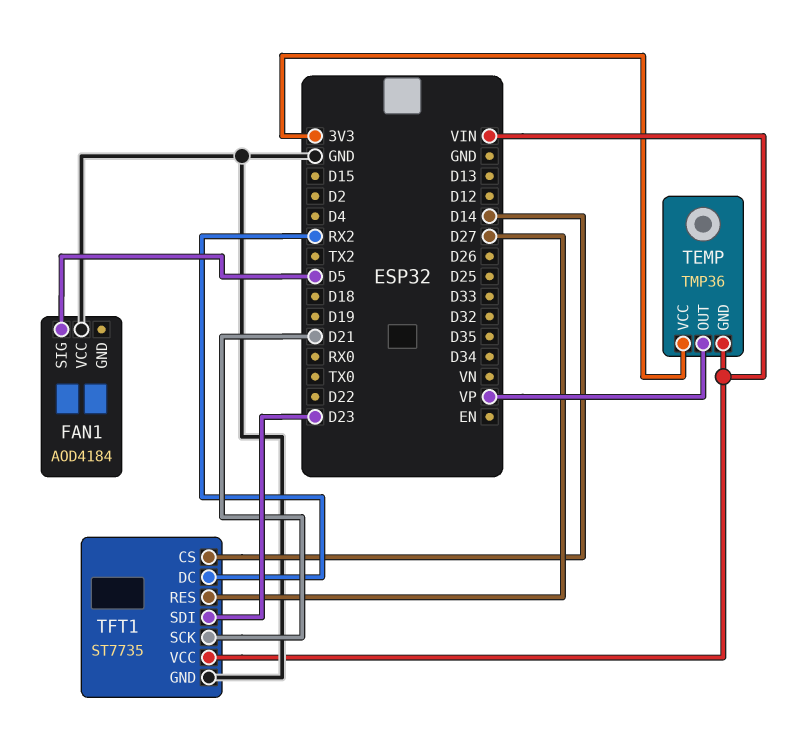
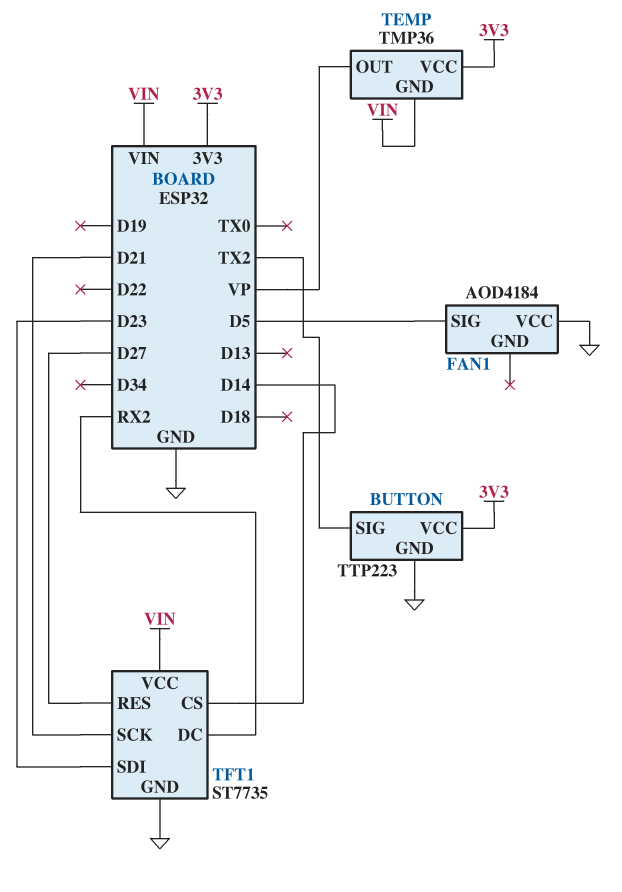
BUTTON: none -> TTP223
BUTTON pin GND: none -> GND
BUTTON pin SIG: none -> TX2
BUTTON pin VCC: none -> 3V3

